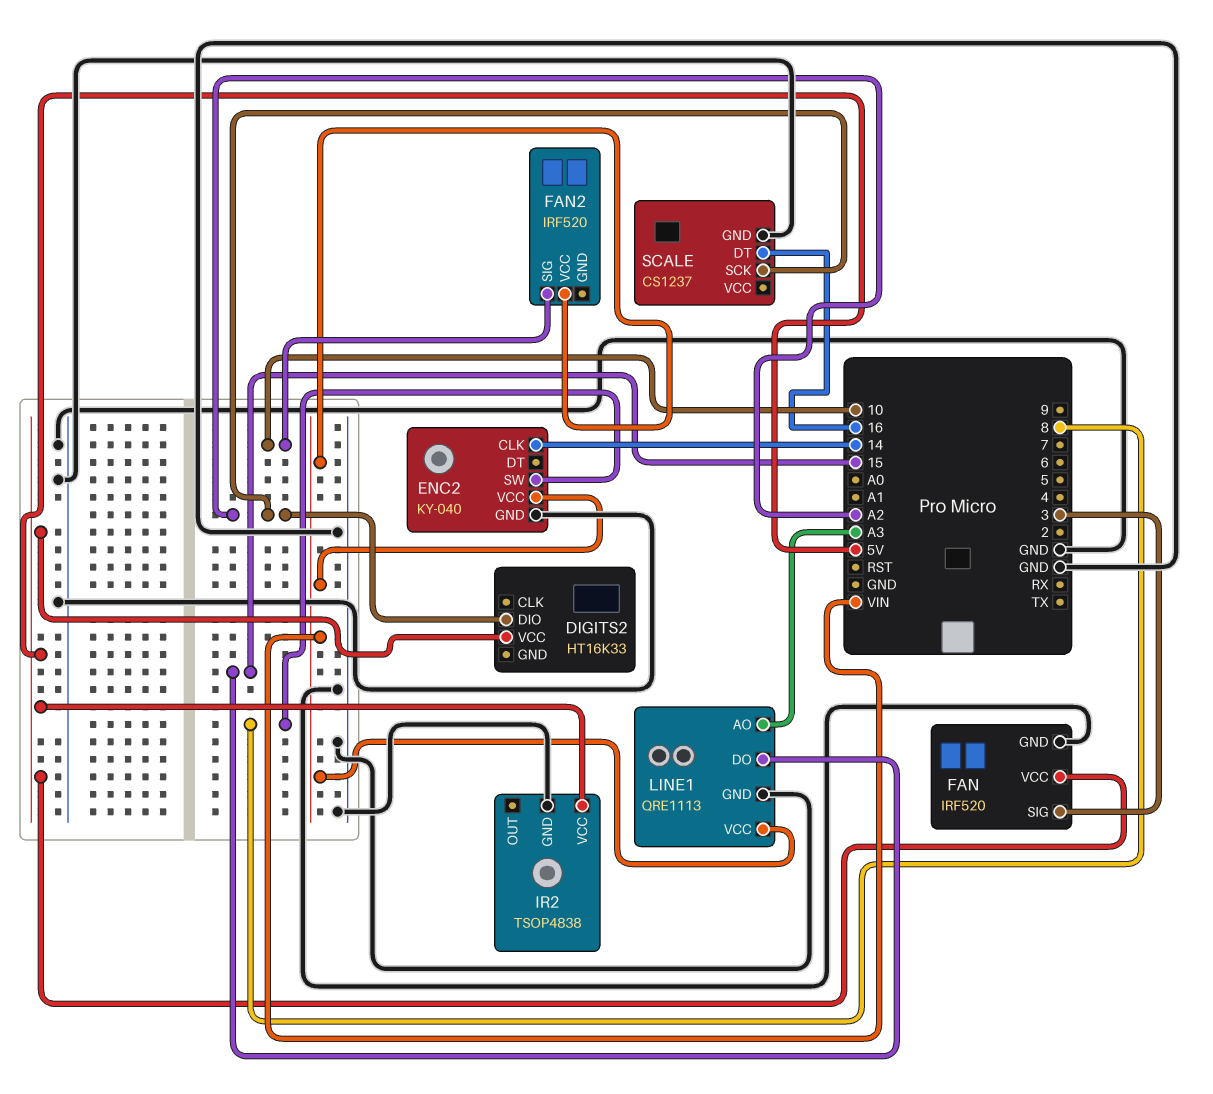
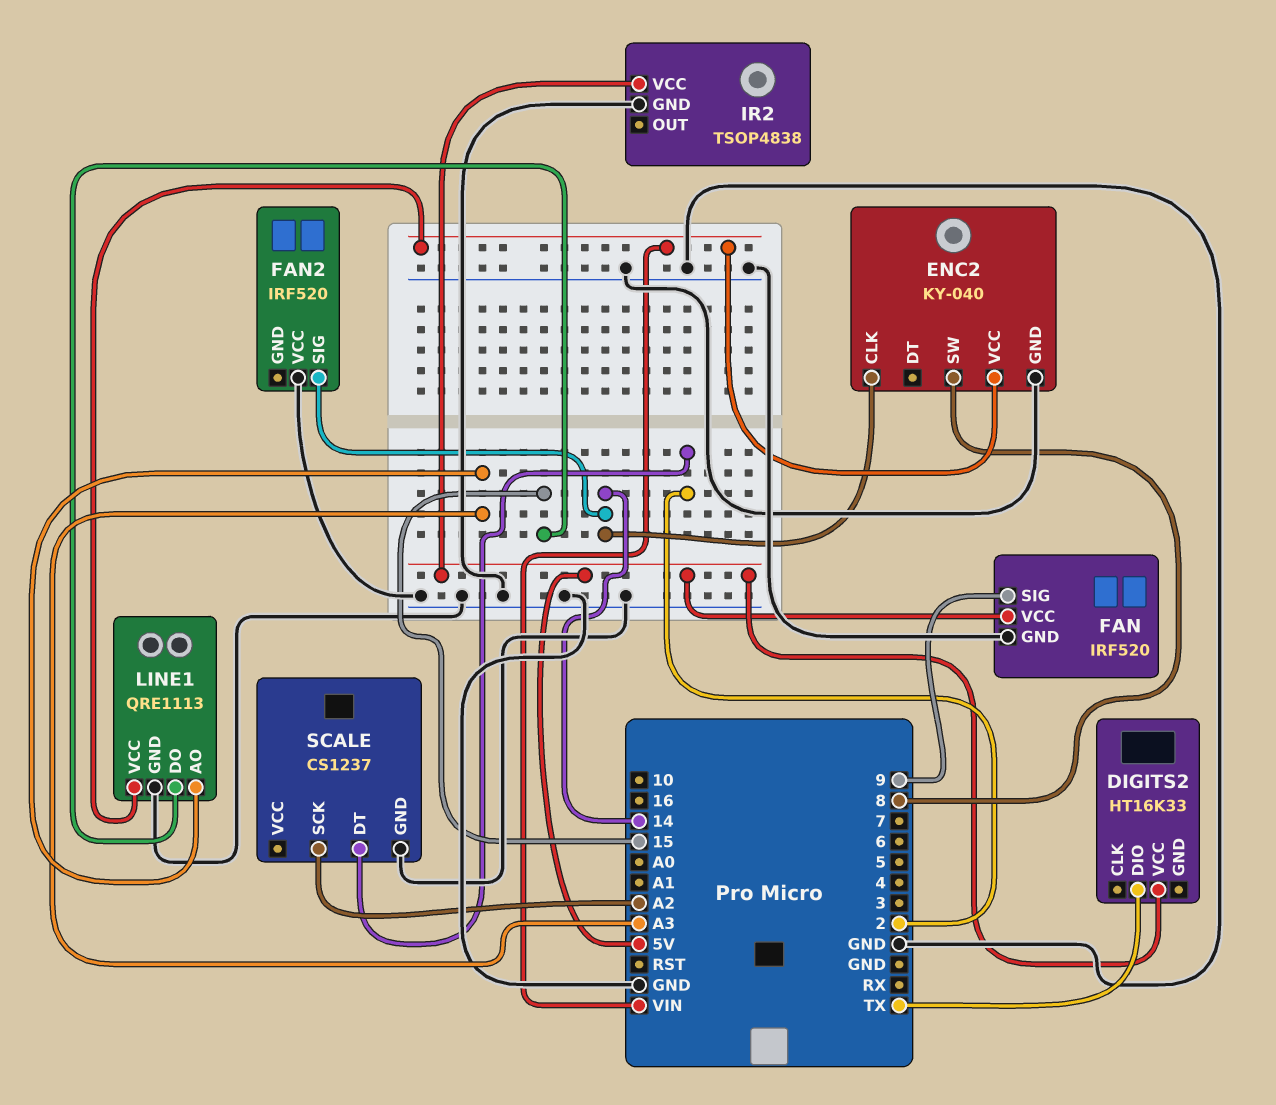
DIGITS2 pin DIO: A2 -> TX
FAN pin SIG: 3 -> 9
FAN2 pin SIG: 10 -> 14
FAN2 pin VCC: VIN -> GND
SCALE pin DT: 16 -> 2

